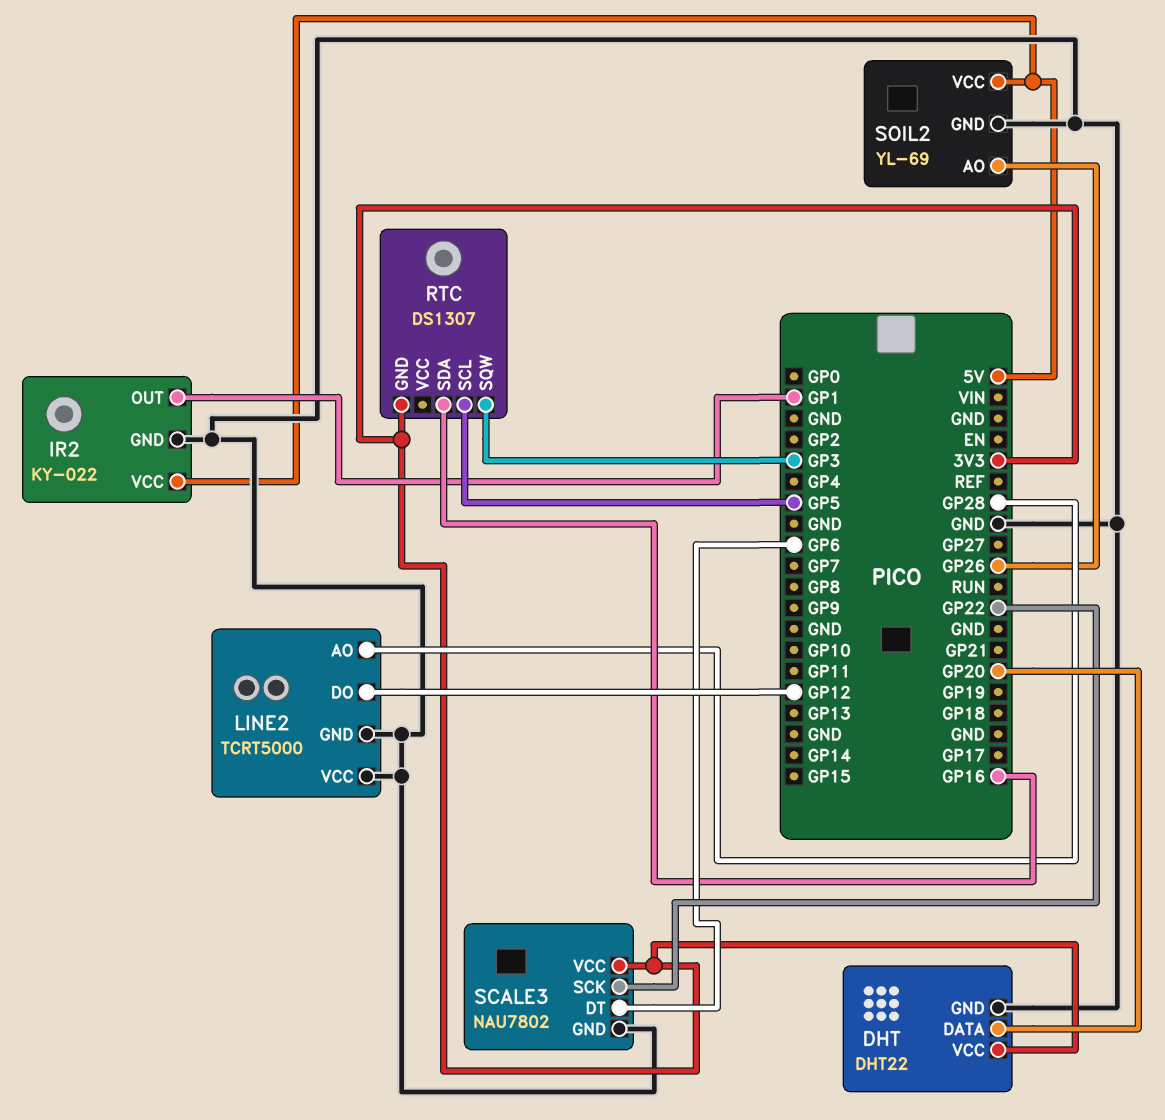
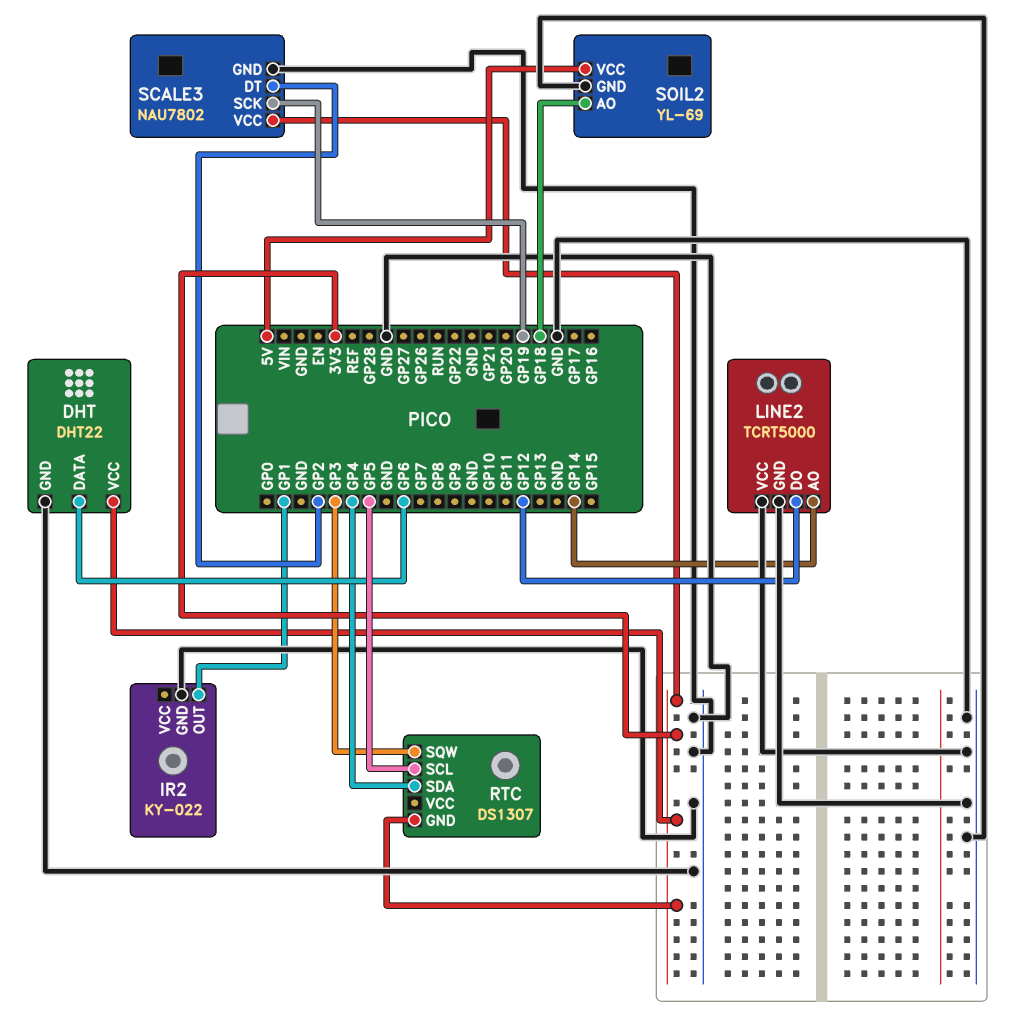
DHT pin DATA: GP20 -> GP6
IR2 pin VCC: 5V -> none
LINE2 pin AO: GP28 -> GP14
RTC pin SDA: GP16 -> GP4
SCALE3 pin DT: GP6 -> GP2
SCALE3 pin SCK: GP22 -> GP19
SOIL2 pin AO: GP26 -> GP18

